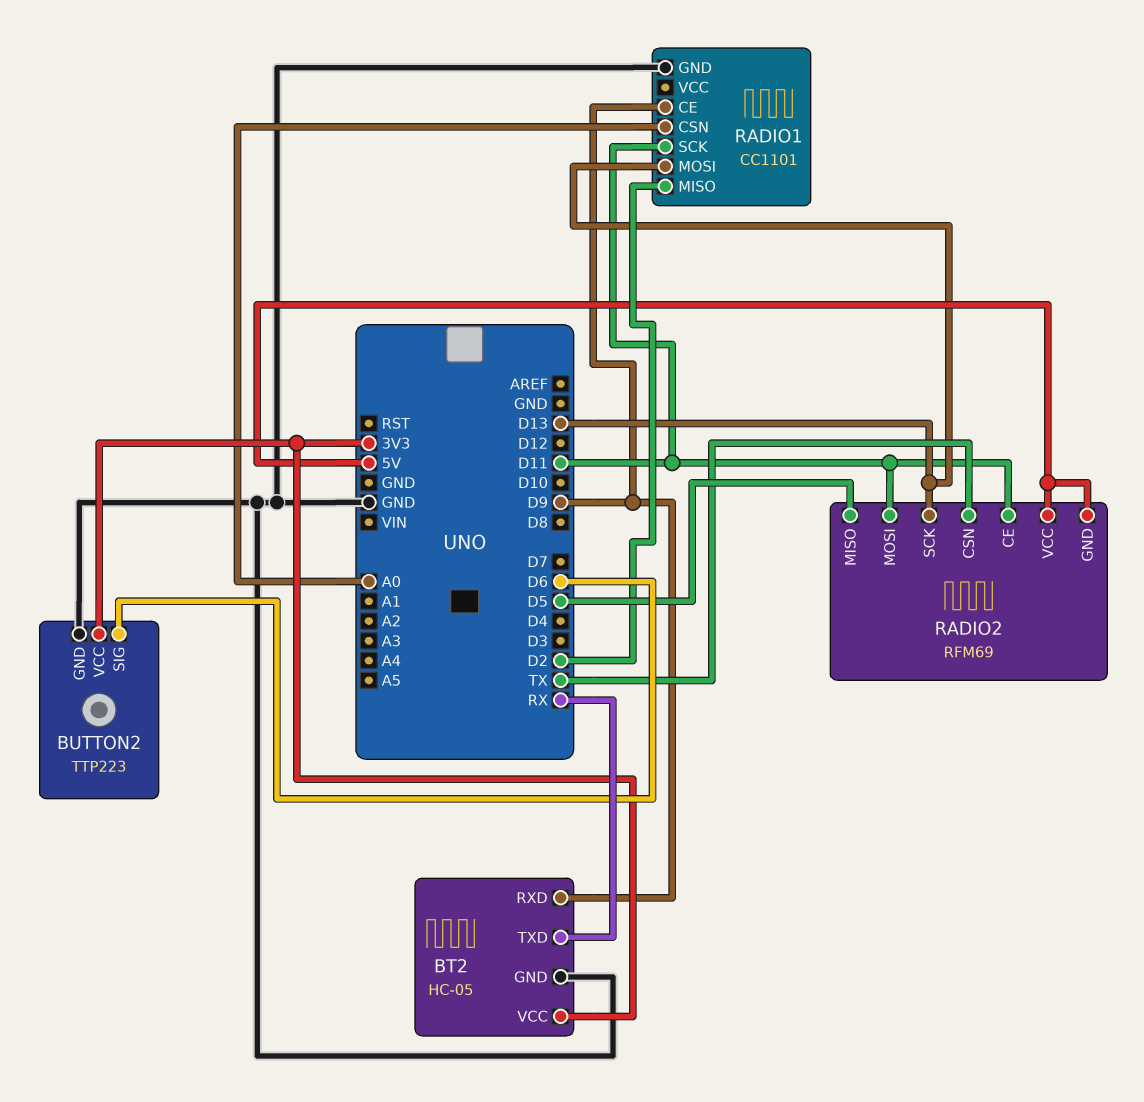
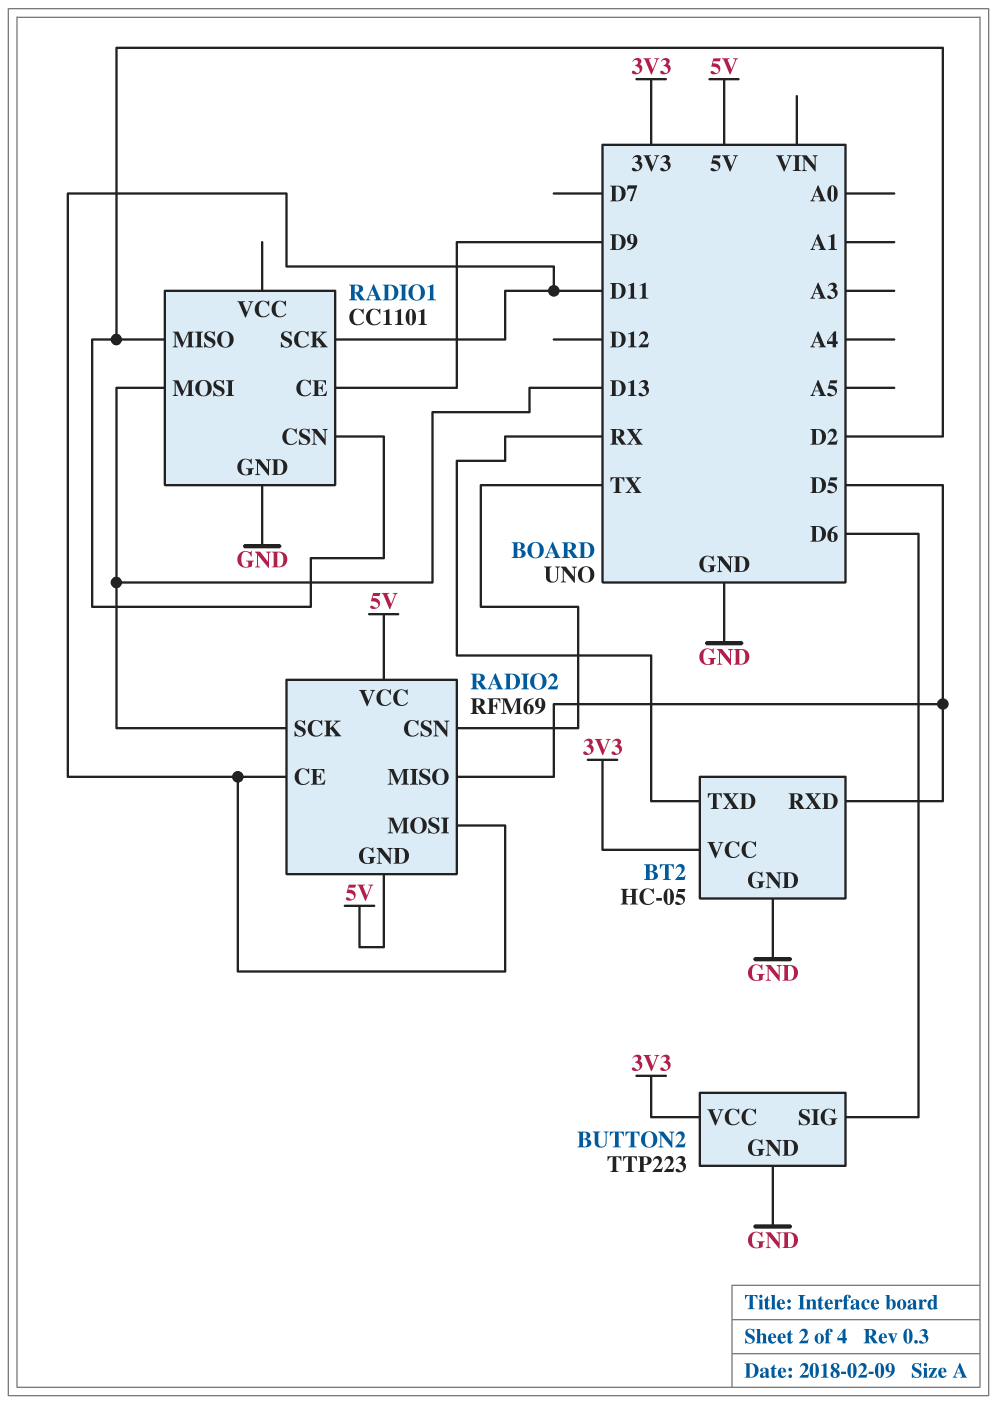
BT2 pin RXD: D9 -> D5
RADIO1 pin CSN: A0 -> D2

